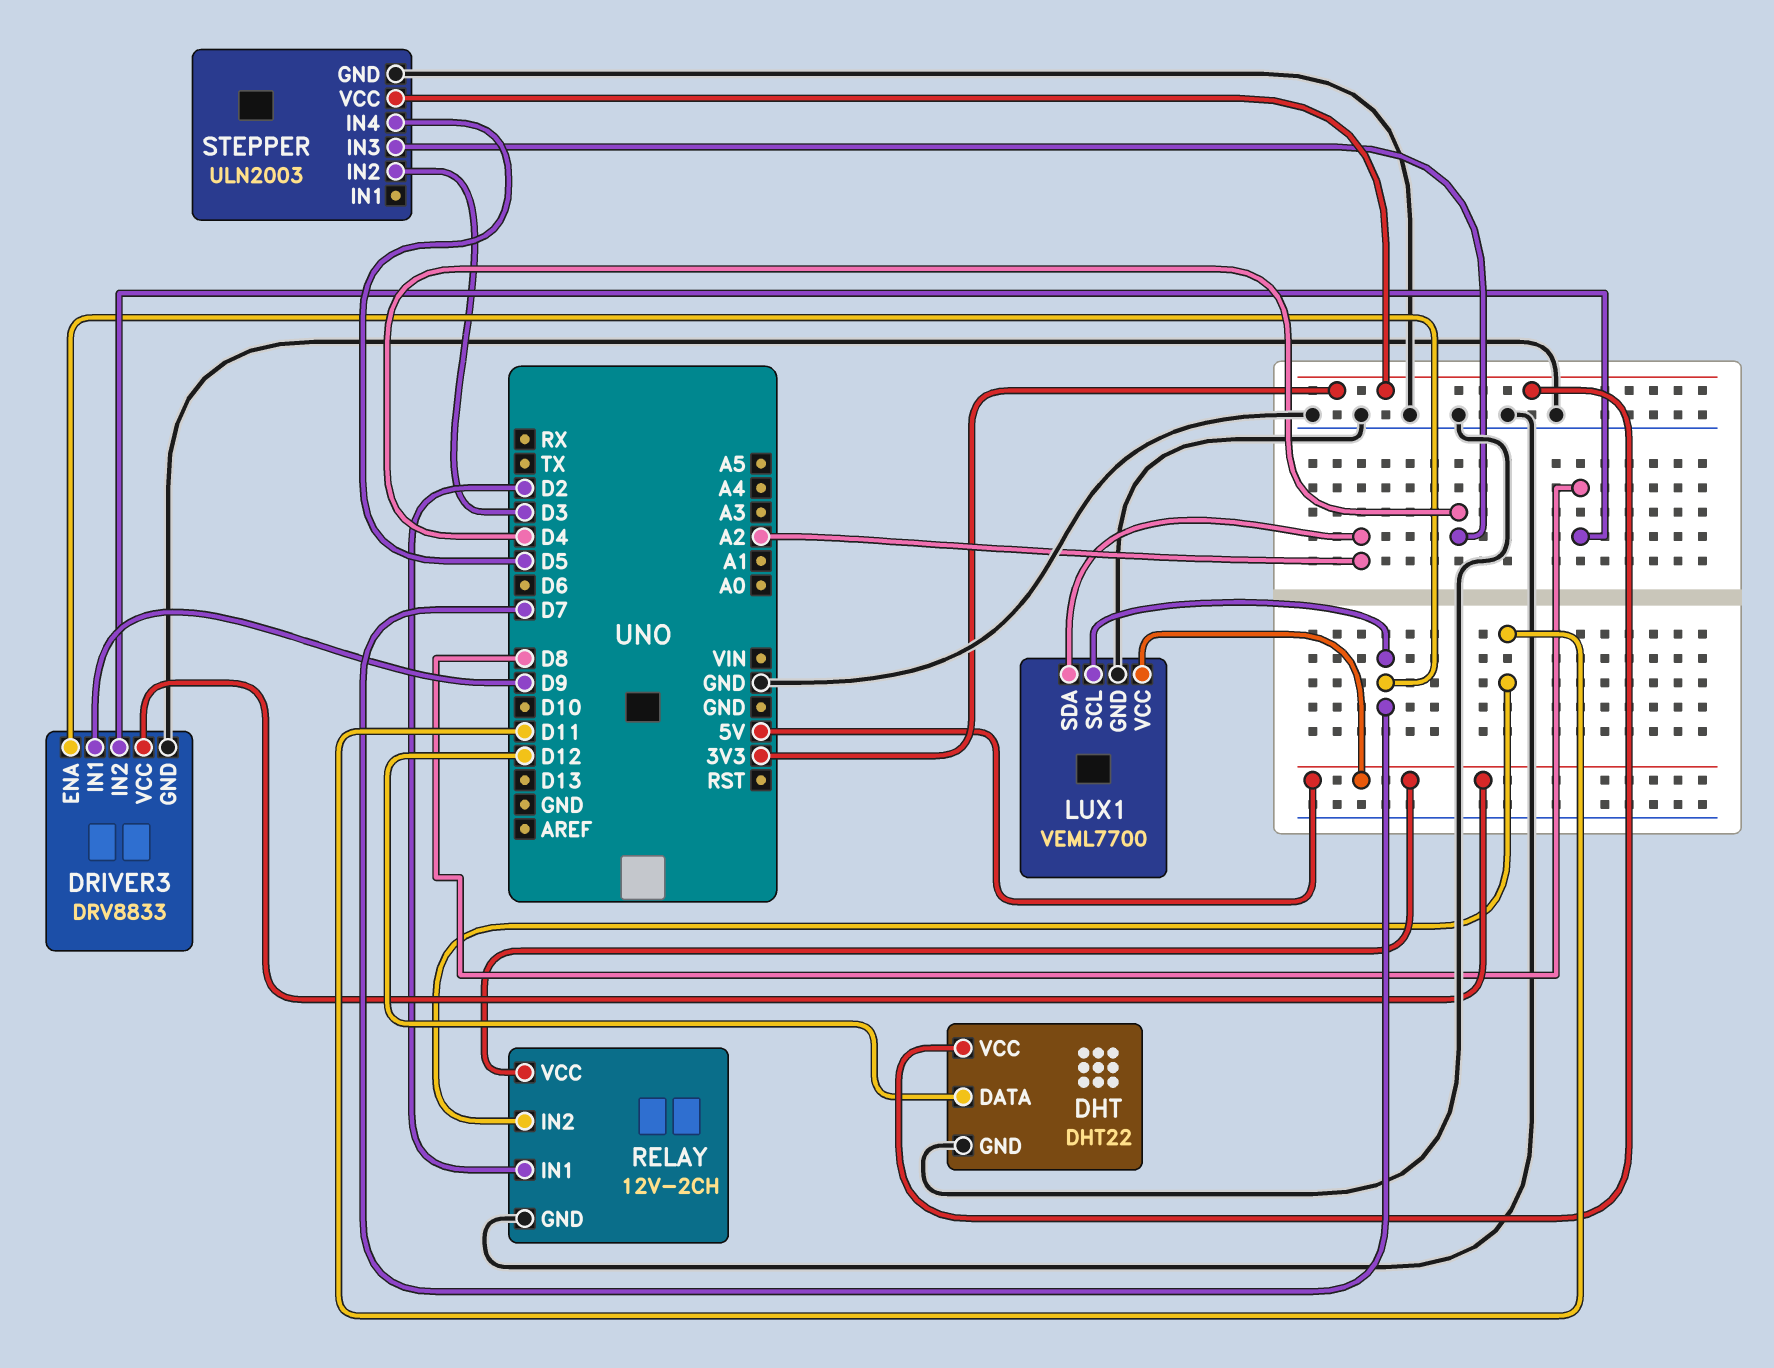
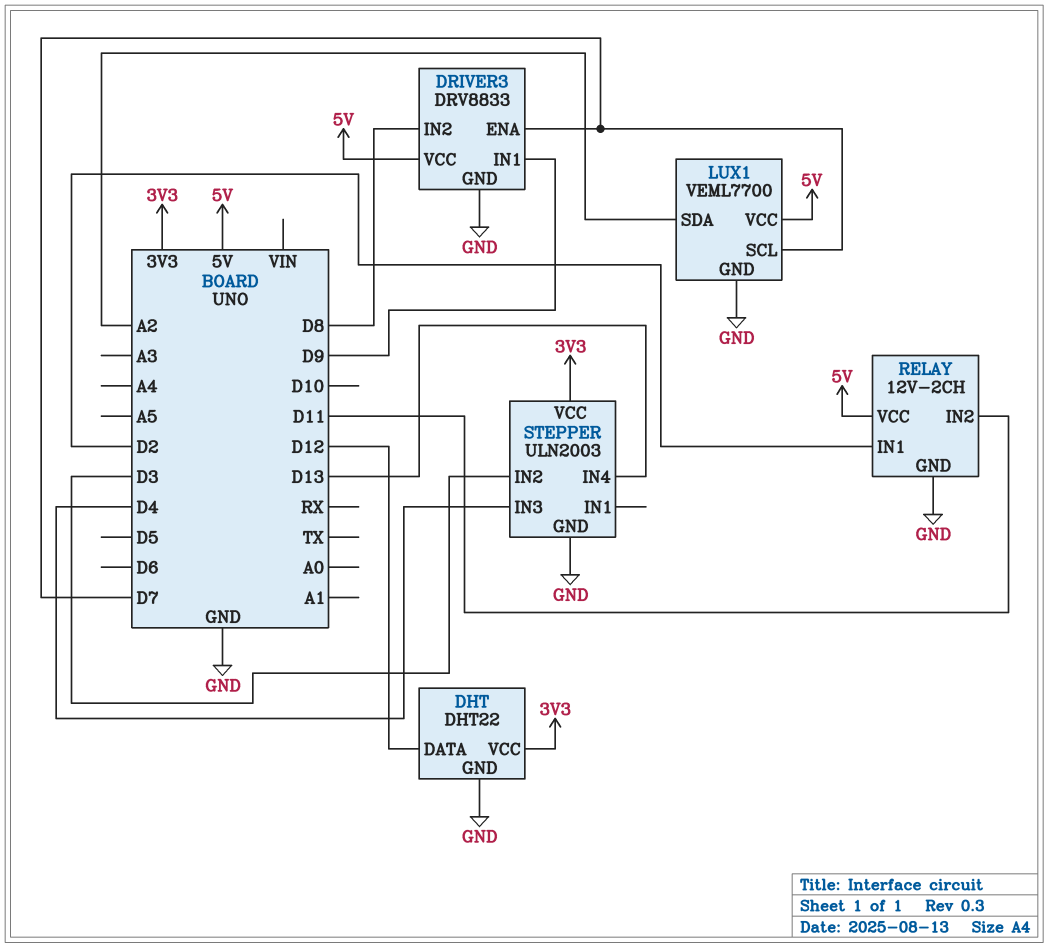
STEPPER pin IN4: D5 -> D13

